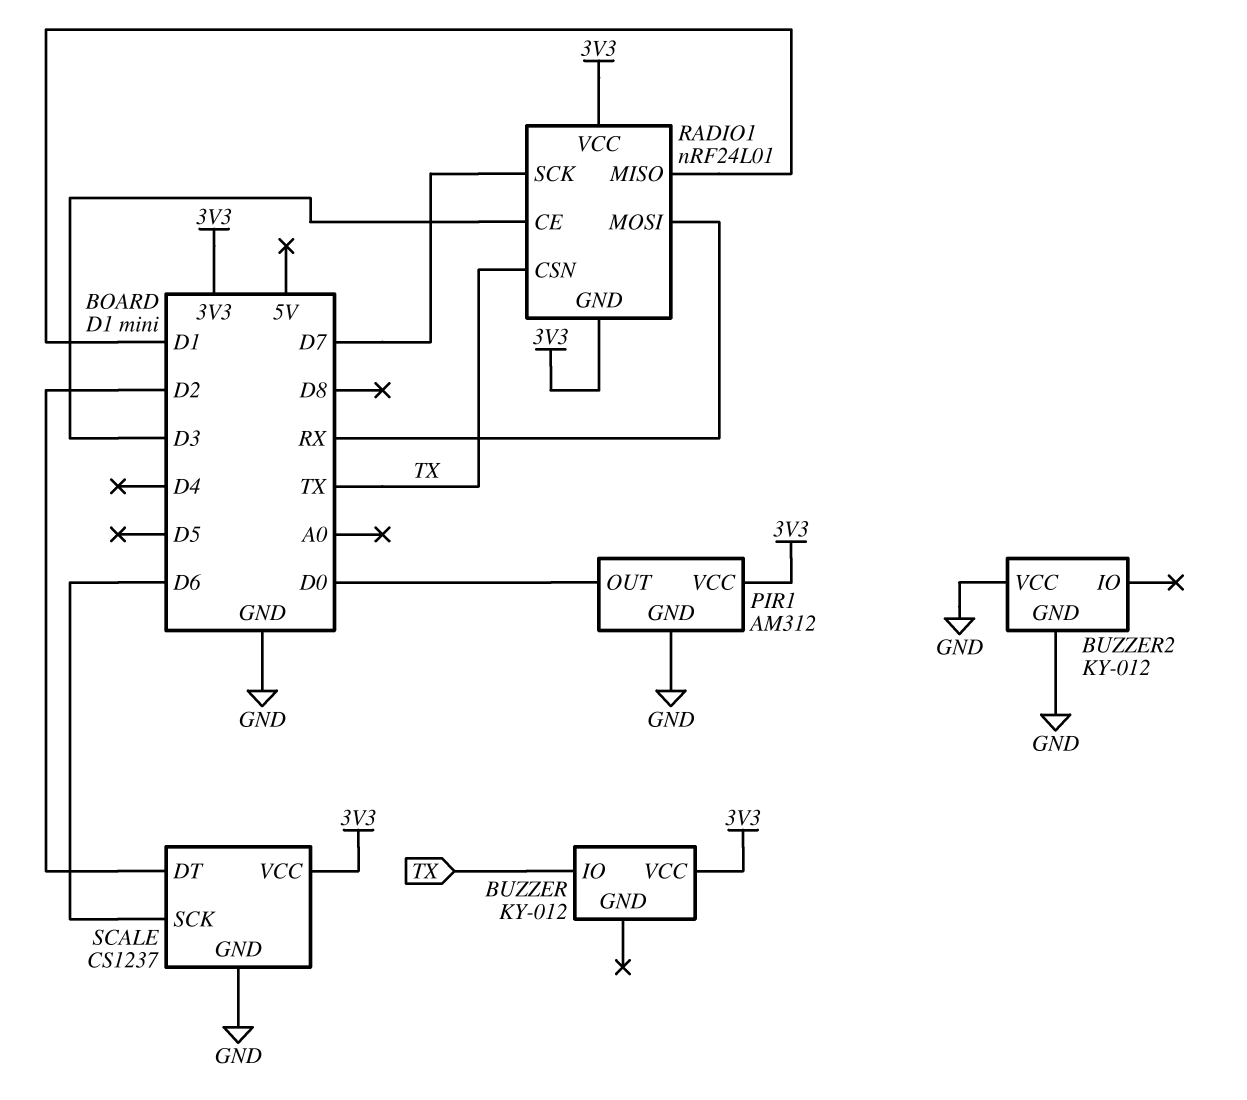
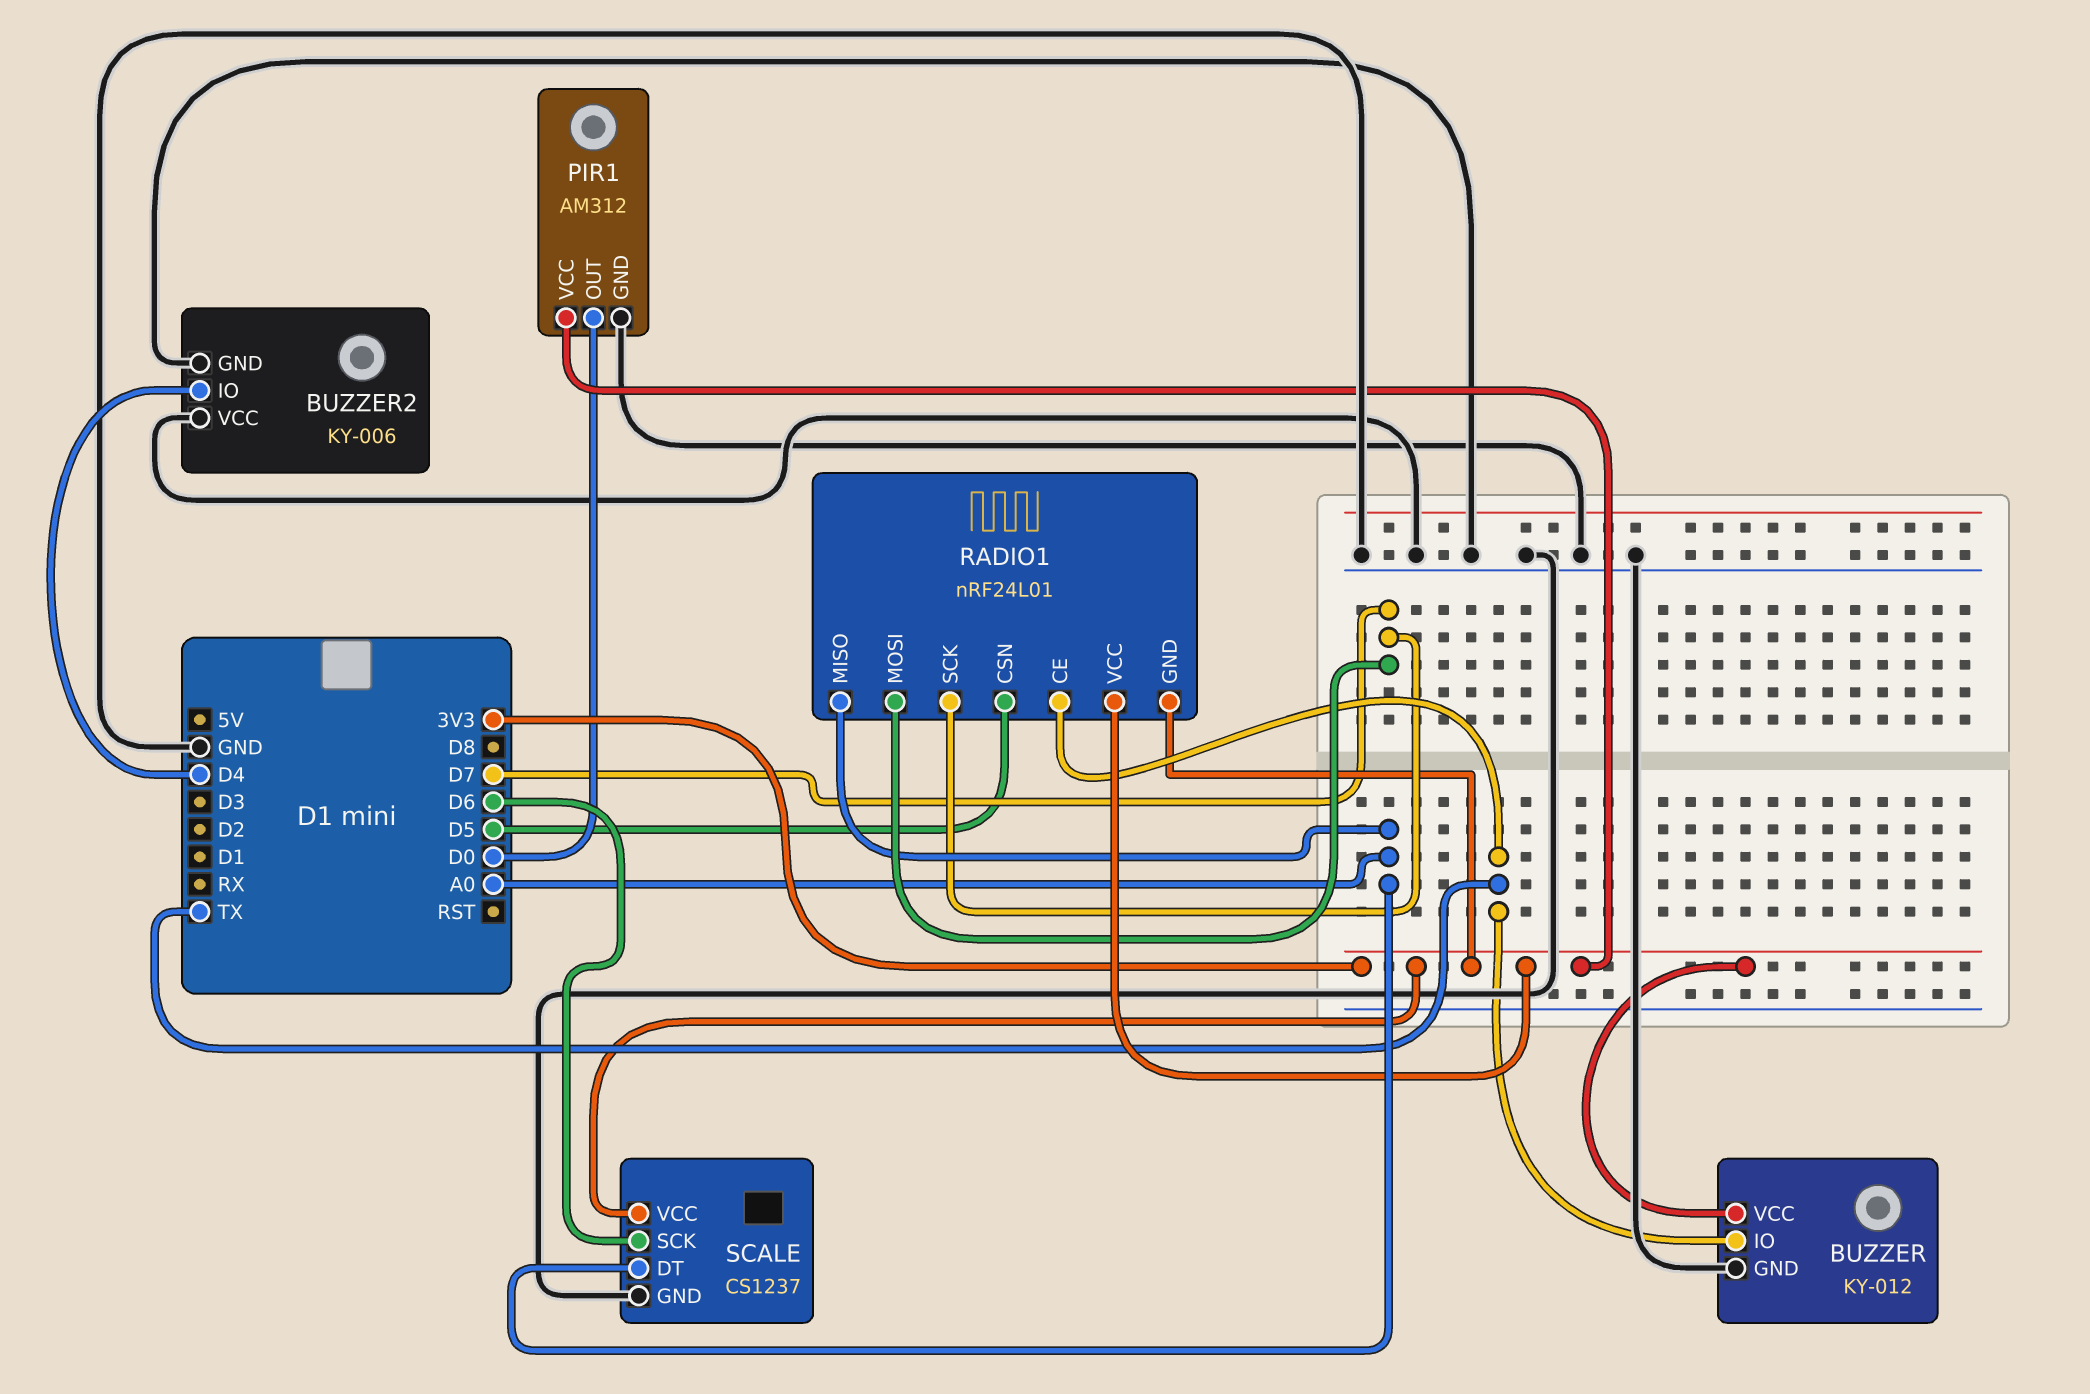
BUZZER pin GND: none -> GND
BUZZER2: KY-012 -> KY-006
BUZZER2 pin IO: none -> D4
RADIO1 pin CE: D3 -> TX
RADIO1 pin CSN: TX -> D5
RADIO1 pin MISO: D1 -> A0
RADIO1 pin MOSI: RX -> D7
SCALE pin DT: D2 -> A0

